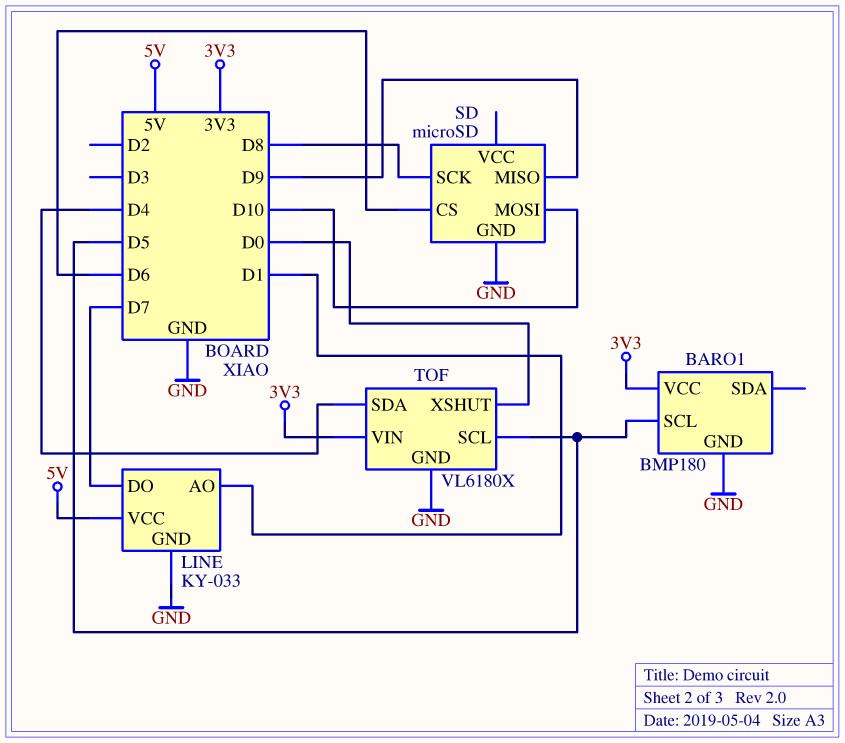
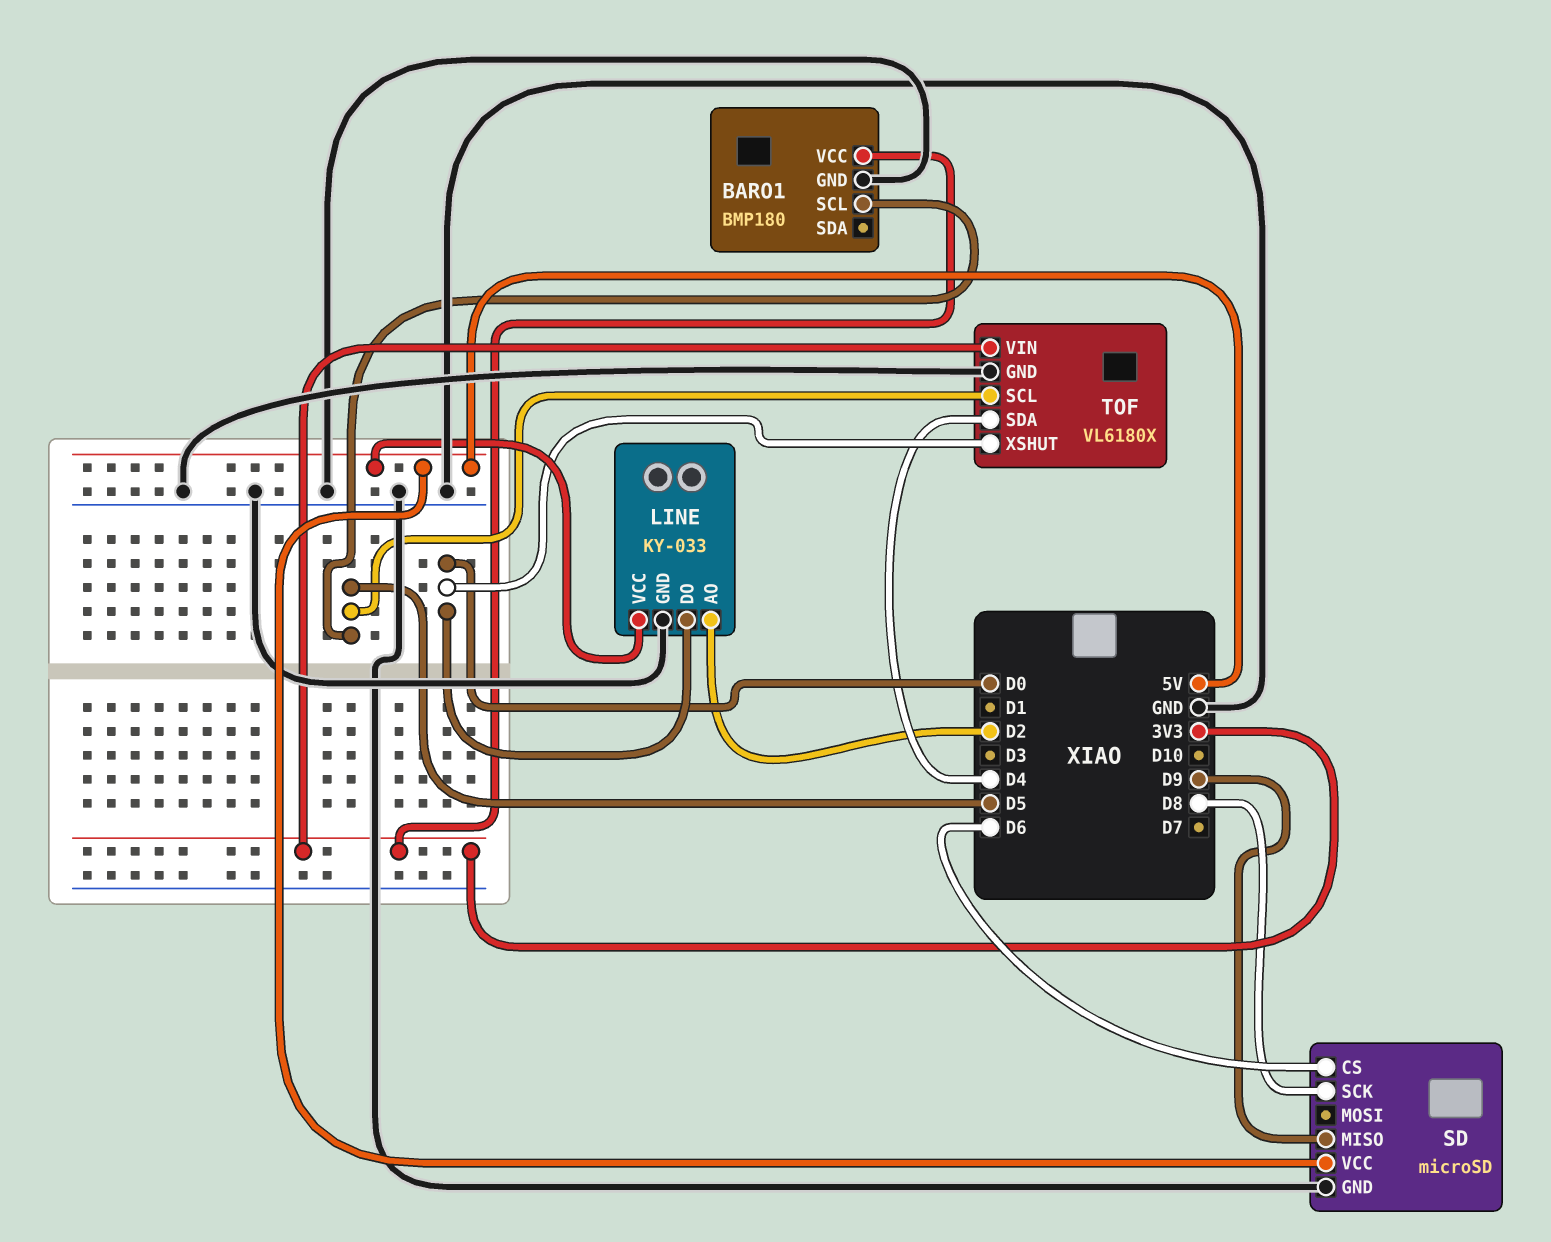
LINE pin AO: D1 -> D2
LINE pin DO: D7 -> D0
SD pin MOSI: D10 -> none
SD pin VCC: none -> 5V

